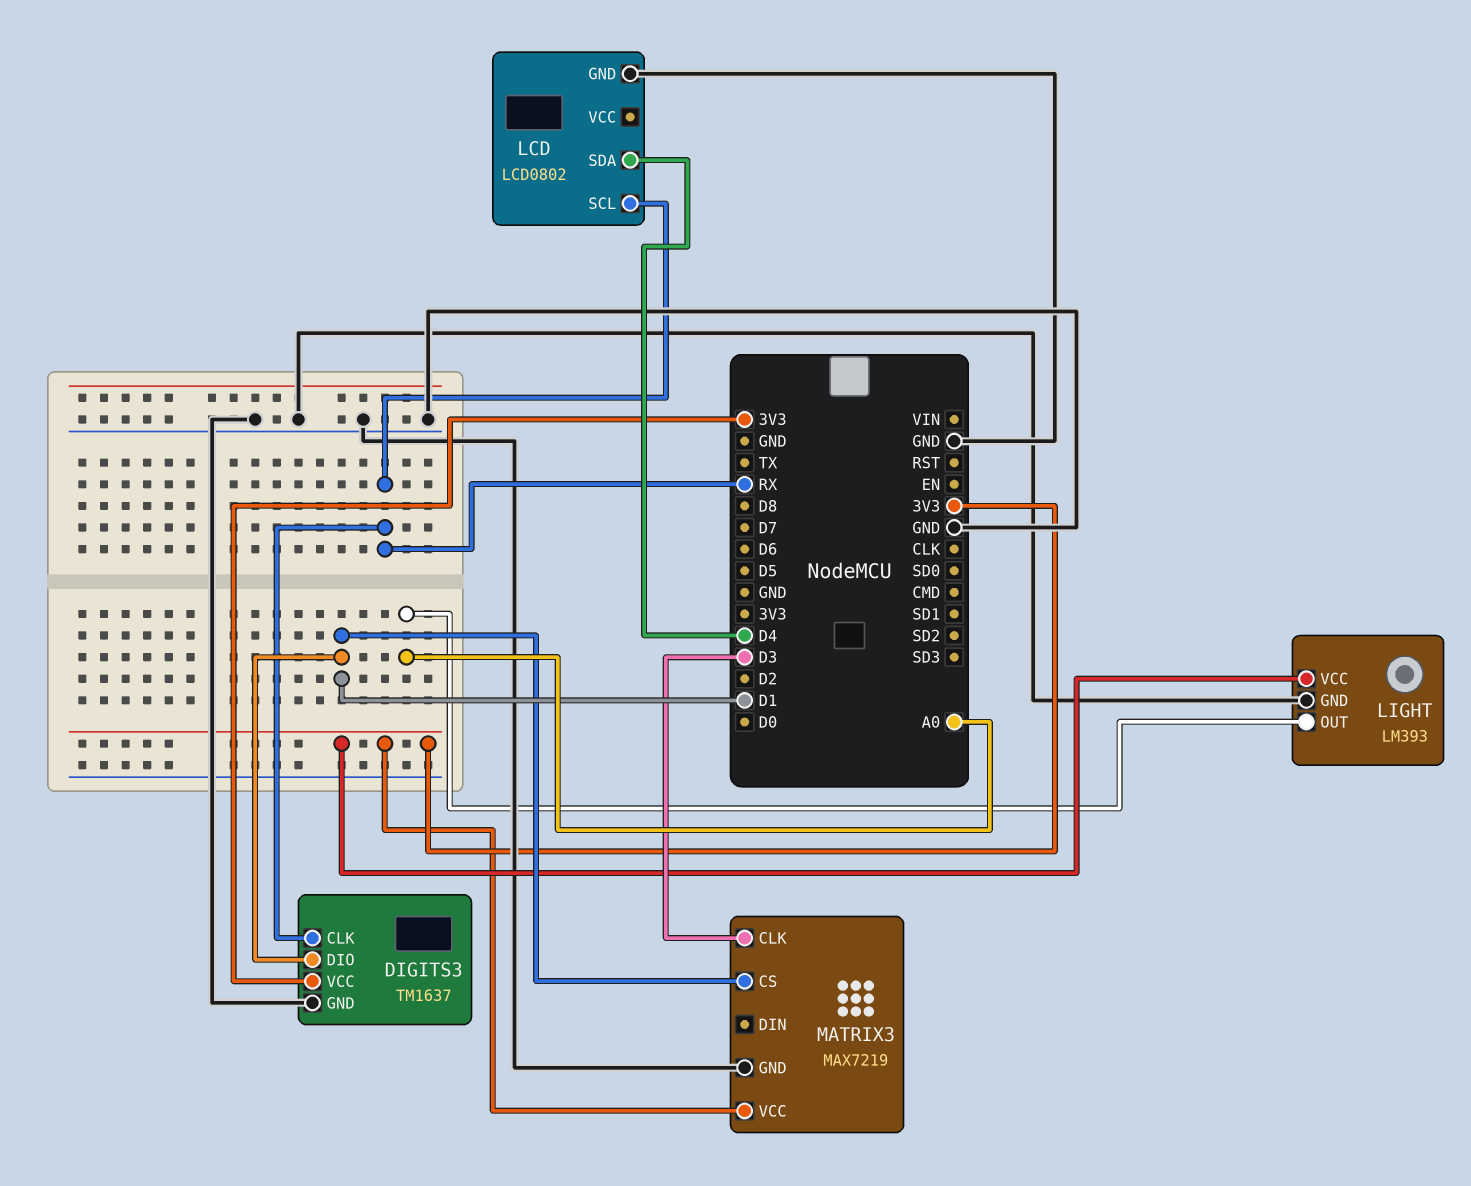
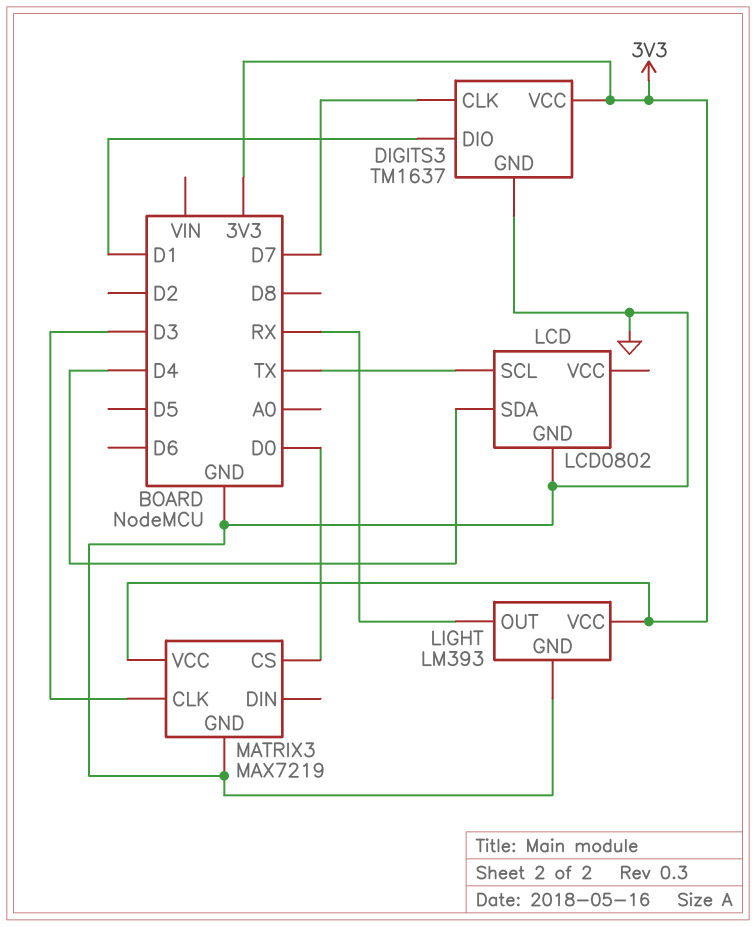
DIGITS3 pin CLK: RX -> D7
LCD pin SCL: RX -> TX
LIGHT pin OUT: A0 -> RX
MATRIX3 pin CS: D1 -> D0

